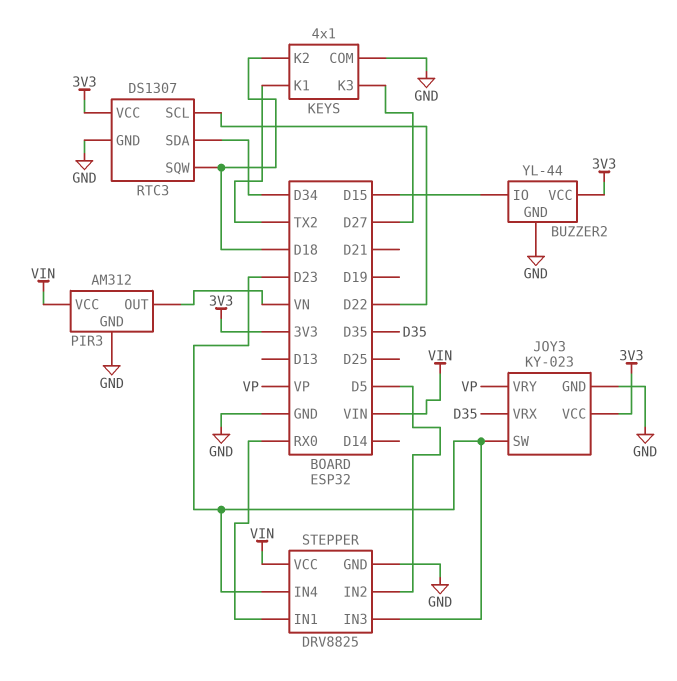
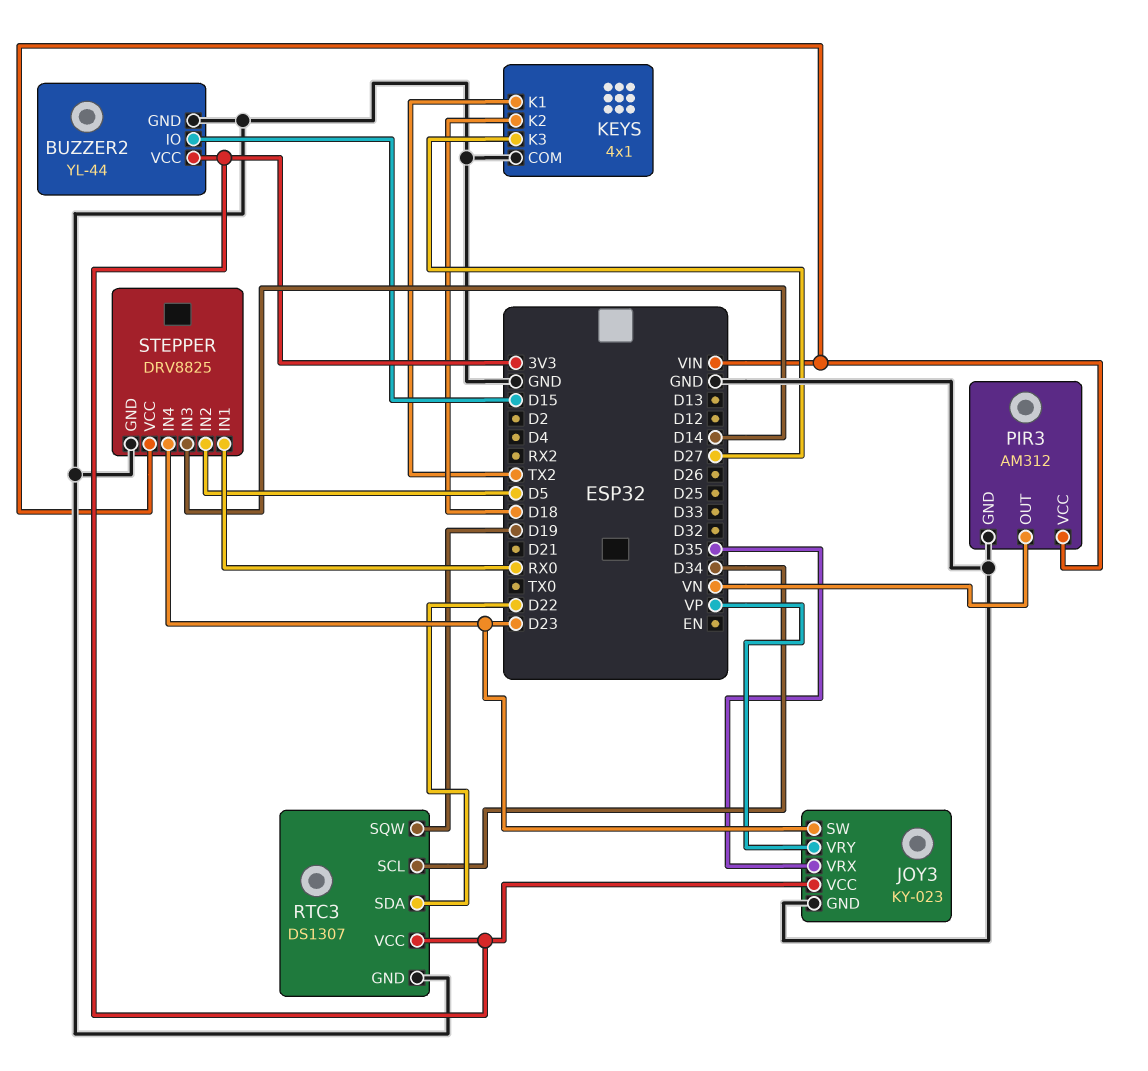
RTC3 pin SCL: D22 -> D34
RTC3 pin SDA: D34 -> D22
RTC3 pin SQW: D18 -> D19
STEPPER pin IN3: D23 -> D14

